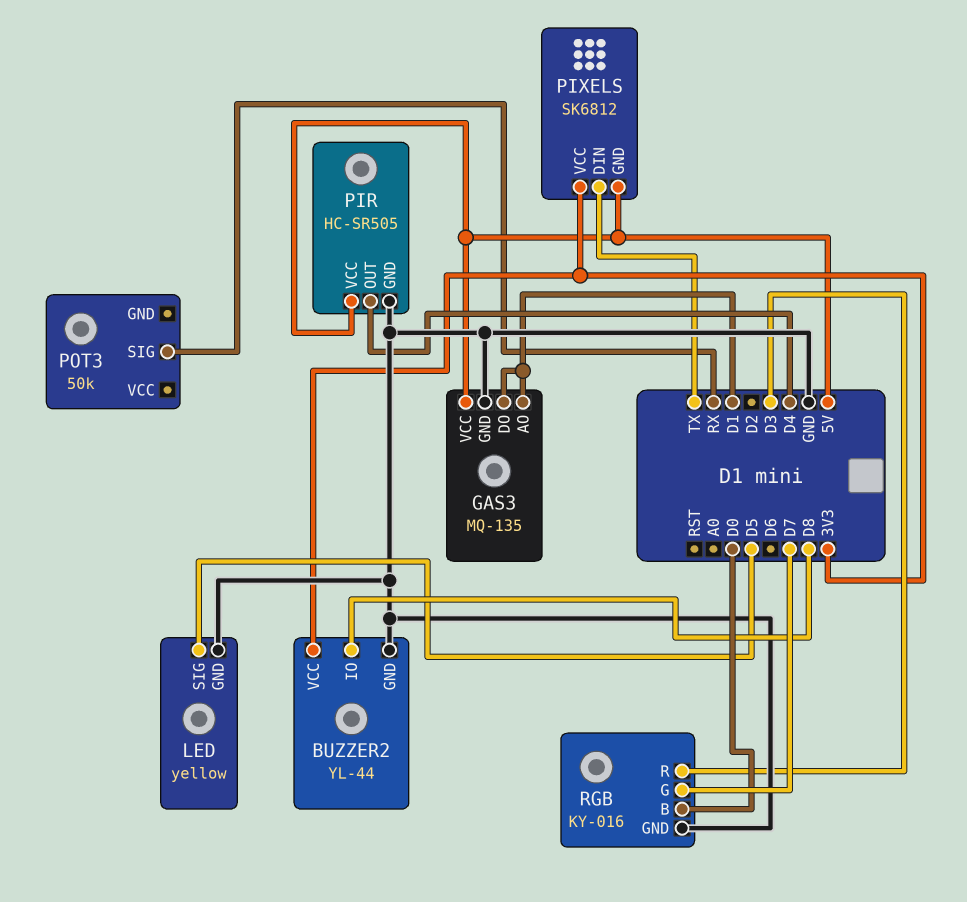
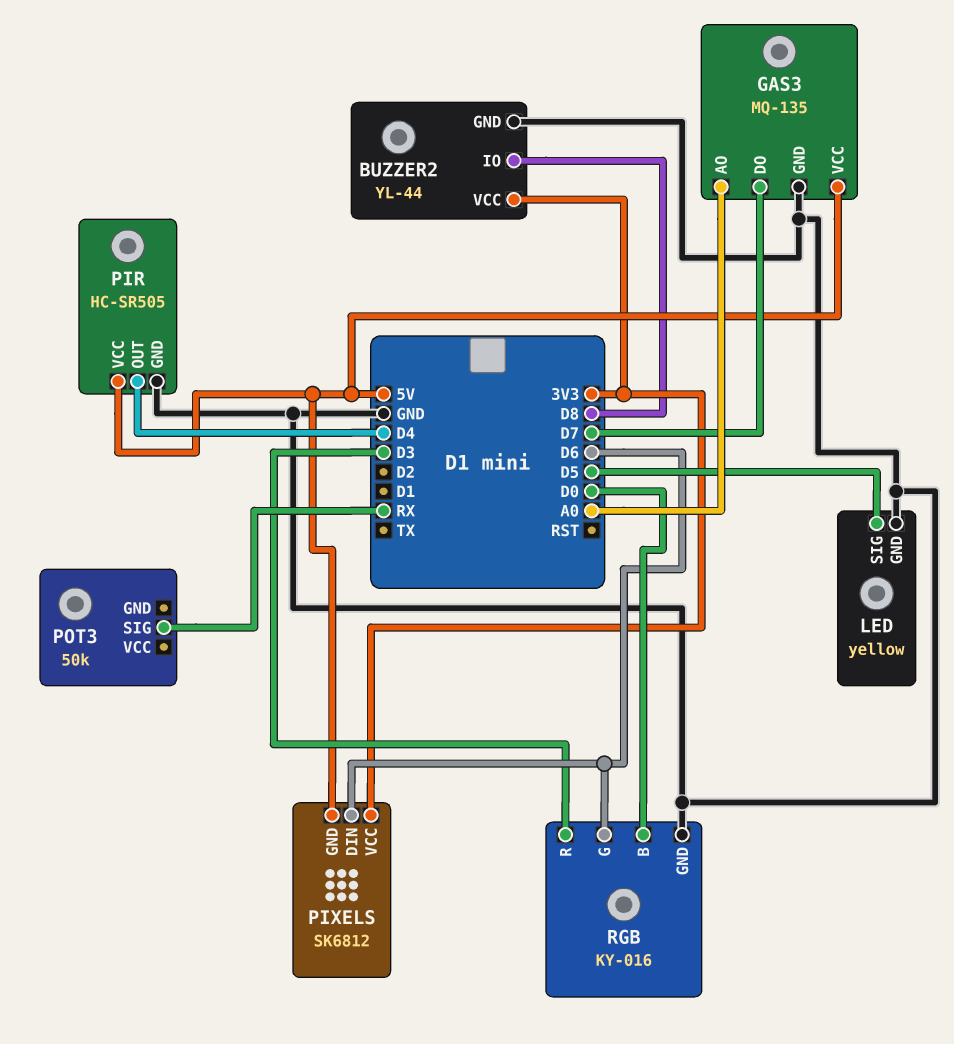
GAS3 pin AO: D1 -> A0
GAS3 pin DO: D1 -> D7
PIXELS pin DIN: TX -> D6
RGB pin G: D7 -> D6

